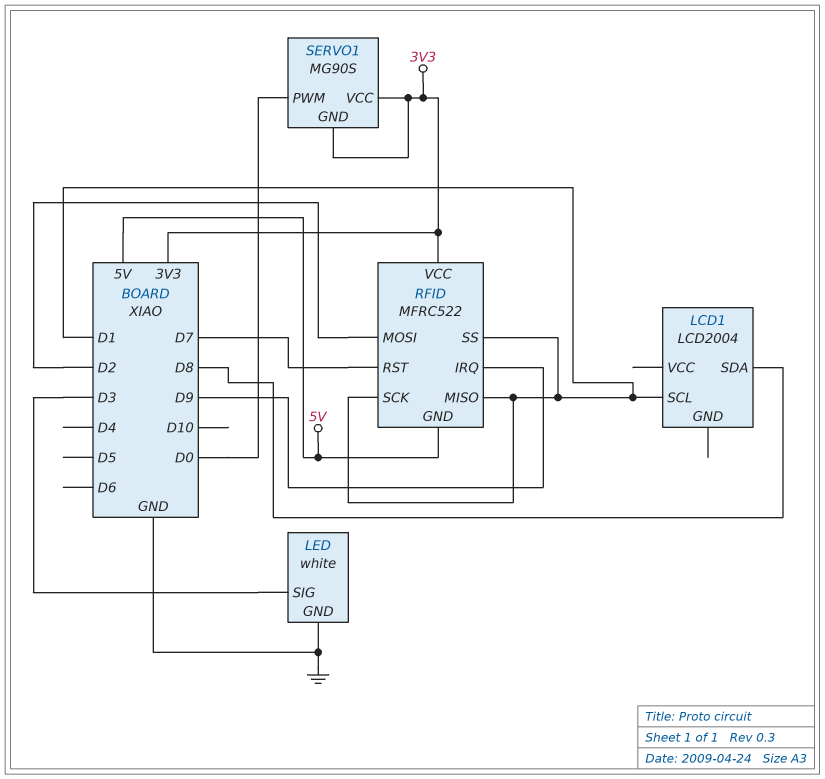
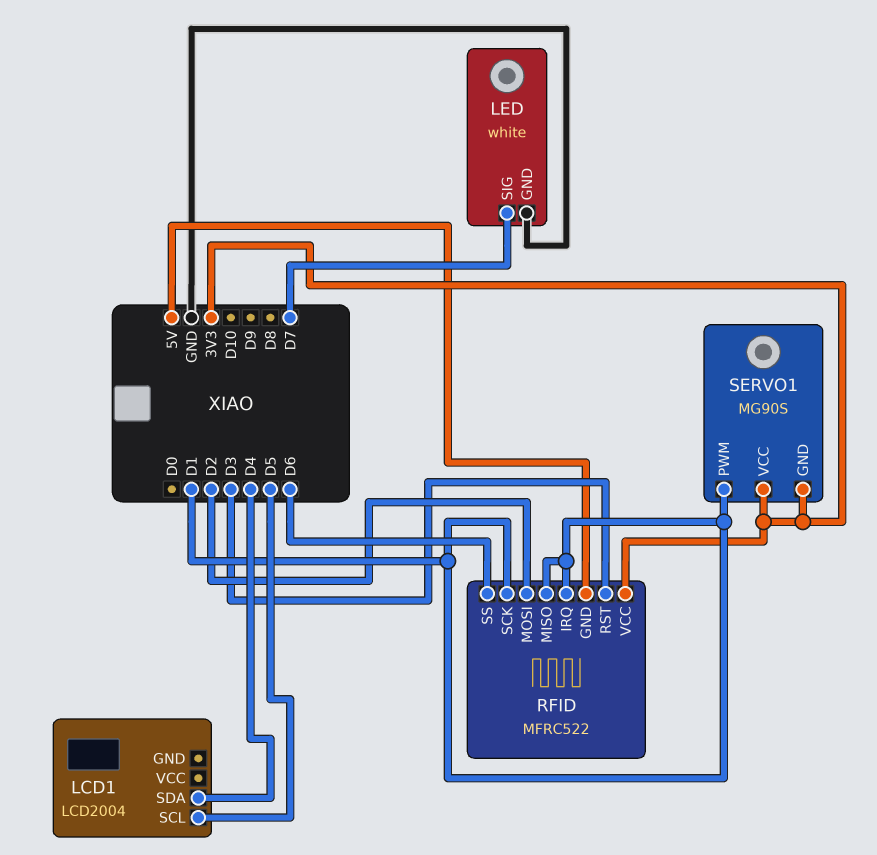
LCD1 pin SCL: D1 -> D5
LCD1 pin SDA: D8 -> D4
LED pin SIG: D3 -> D7
RFID pin IRQ: D9 -> D1
RFID pin RST: D7 -> D3
RFID pin SS: D1 -> D6
SERVO1 pin PWM: D0 -> D1

